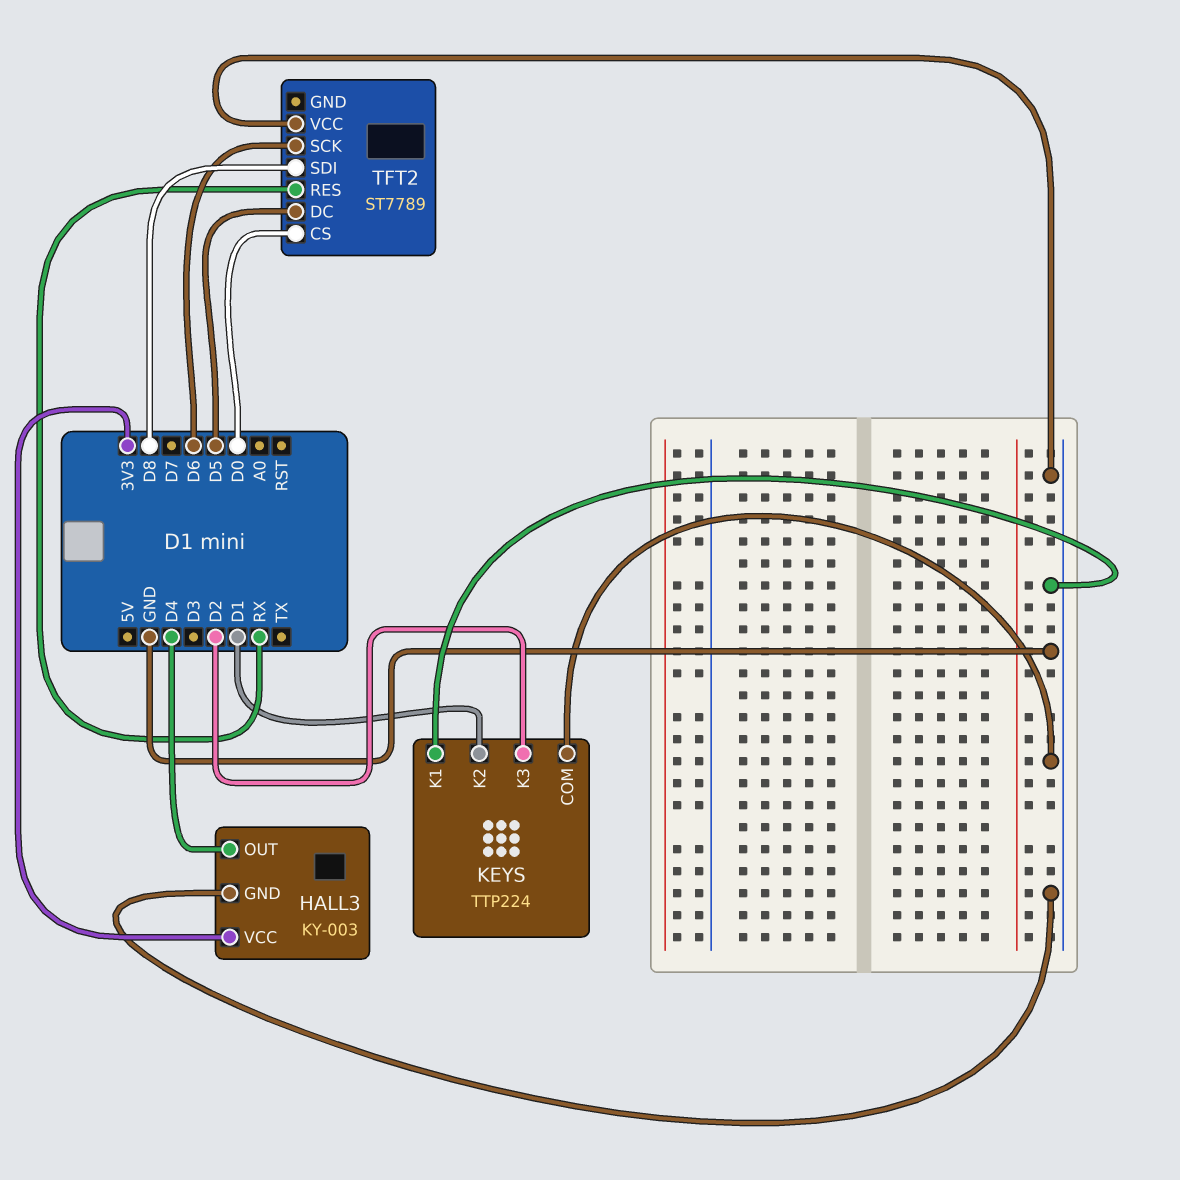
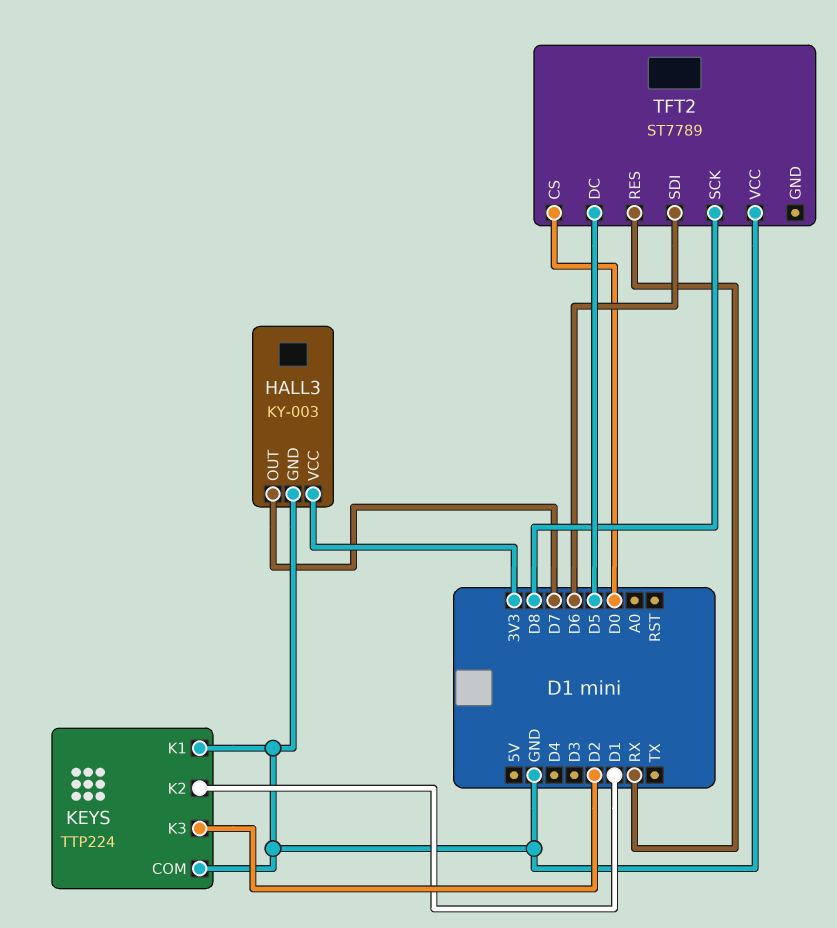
HALL3 pin OUT: D4 -> D7
TFT2 pin SCK: D6 -> D8
TFT2 pin SDI: D8 -> D6

